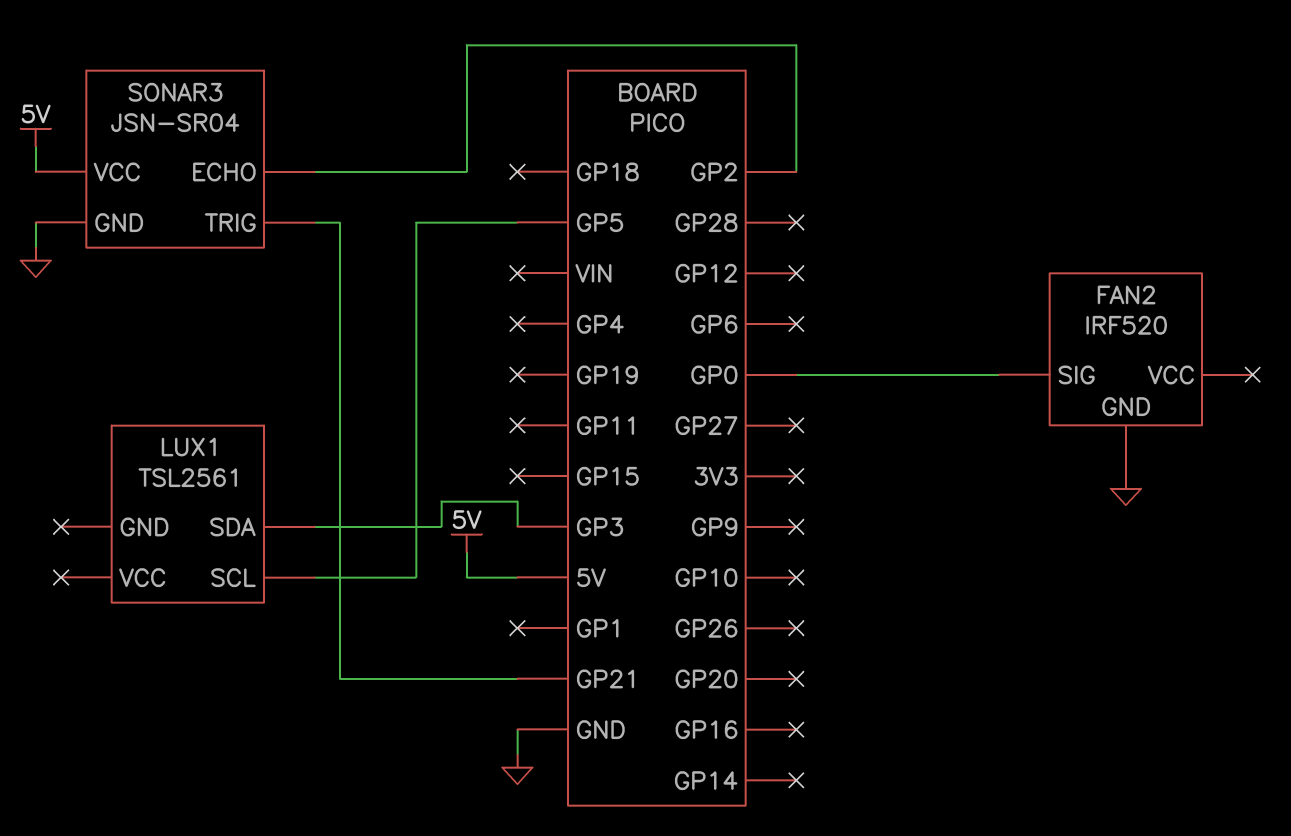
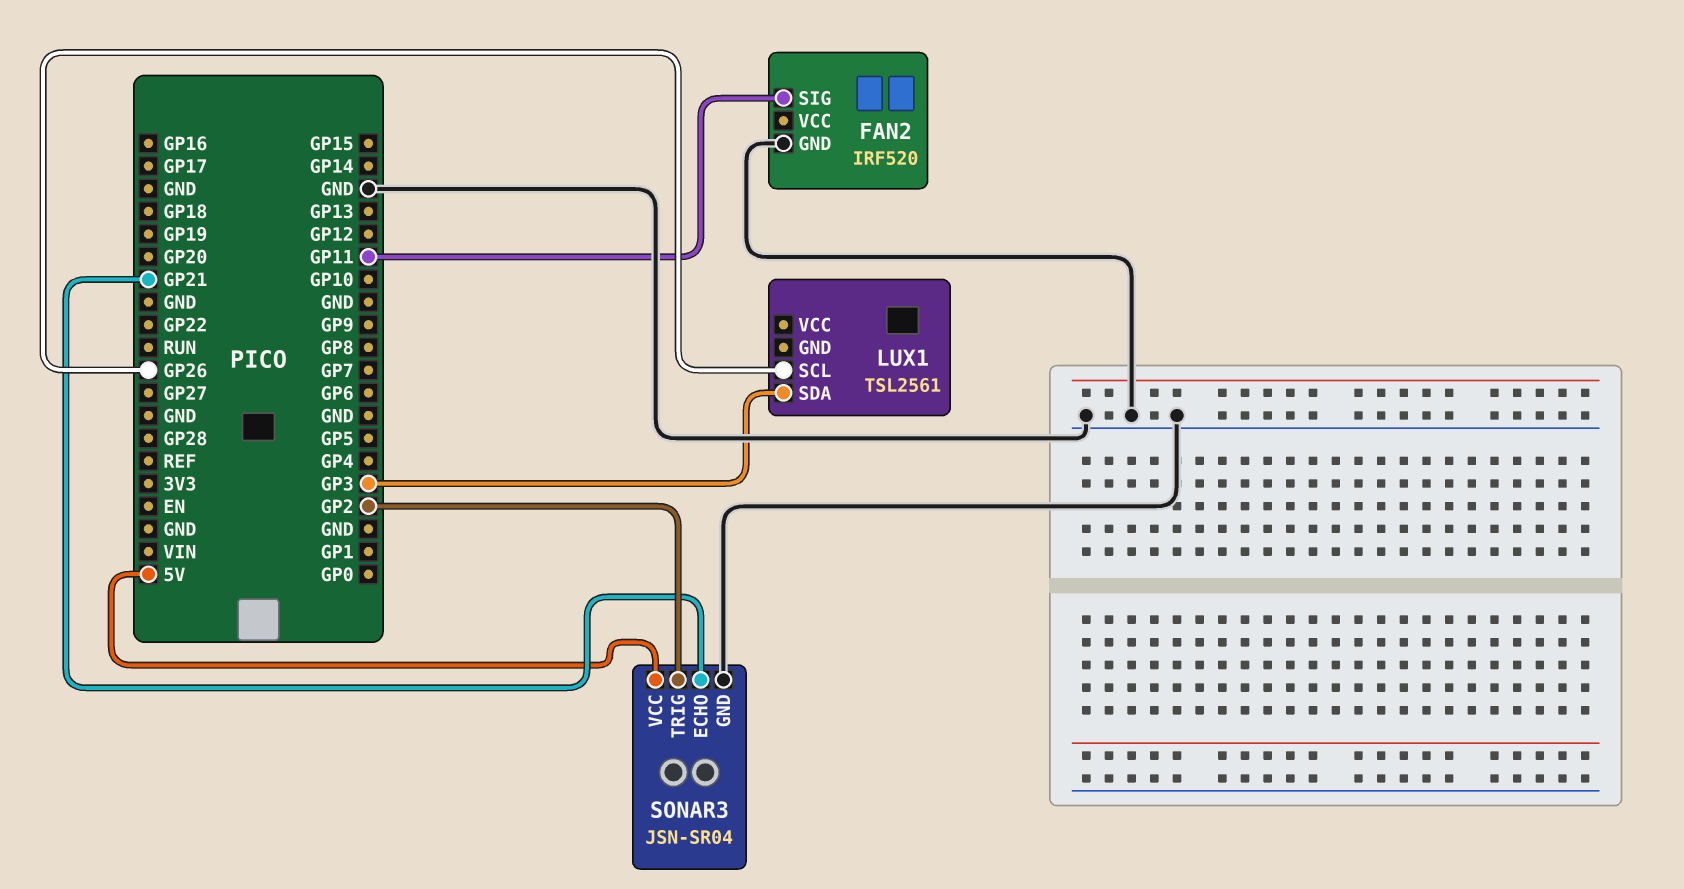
FAN2 pin SIG: GP0 -> GP11
LUX1 pin SCL: GP5 -> GP26
SONAR3 pin ECHO: GP2 -> GP21
SONAR3 pin TRIG: GP21 -> GP2

